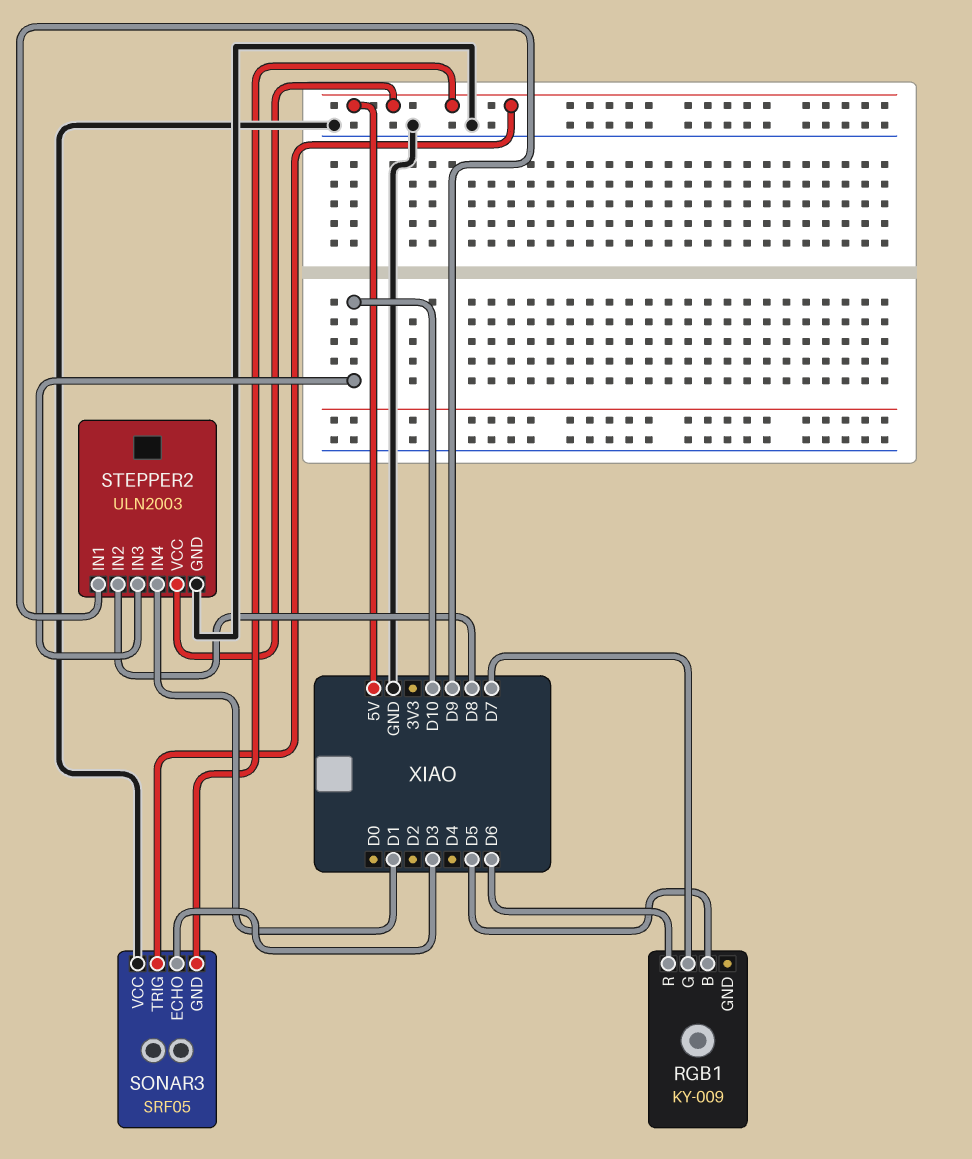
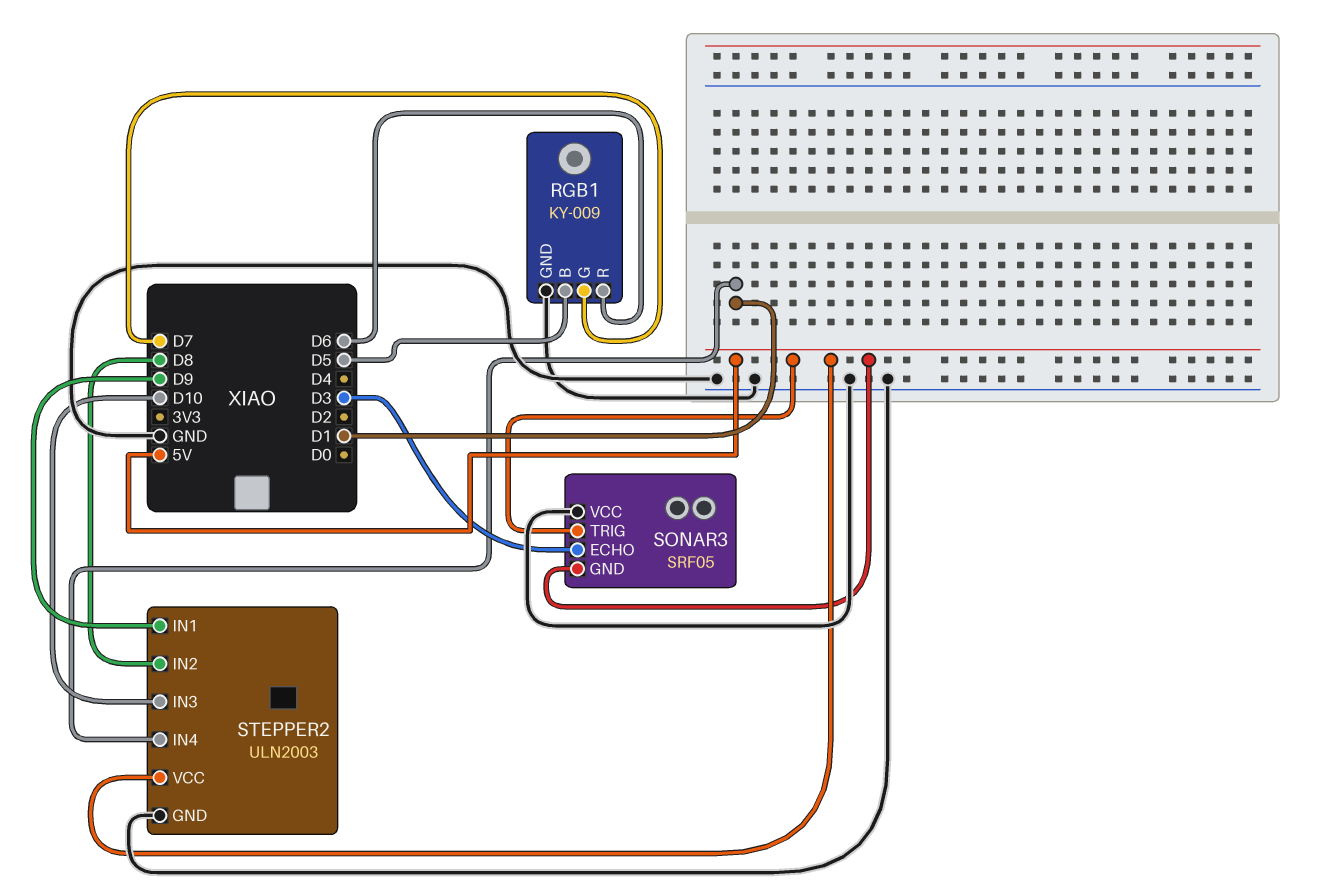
RGB1 pin GND: none -> GND

